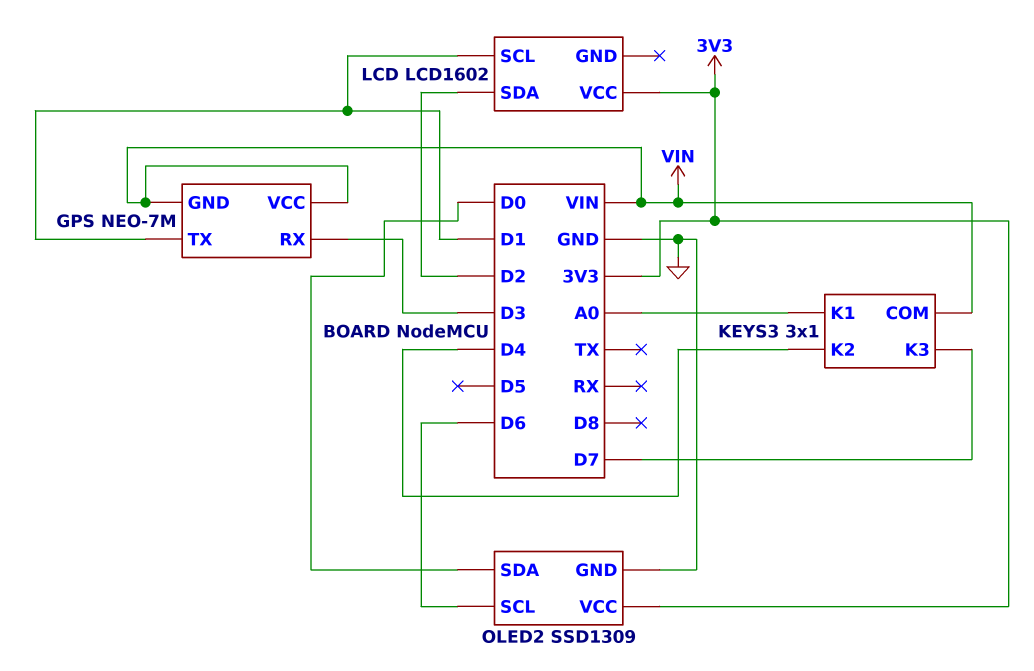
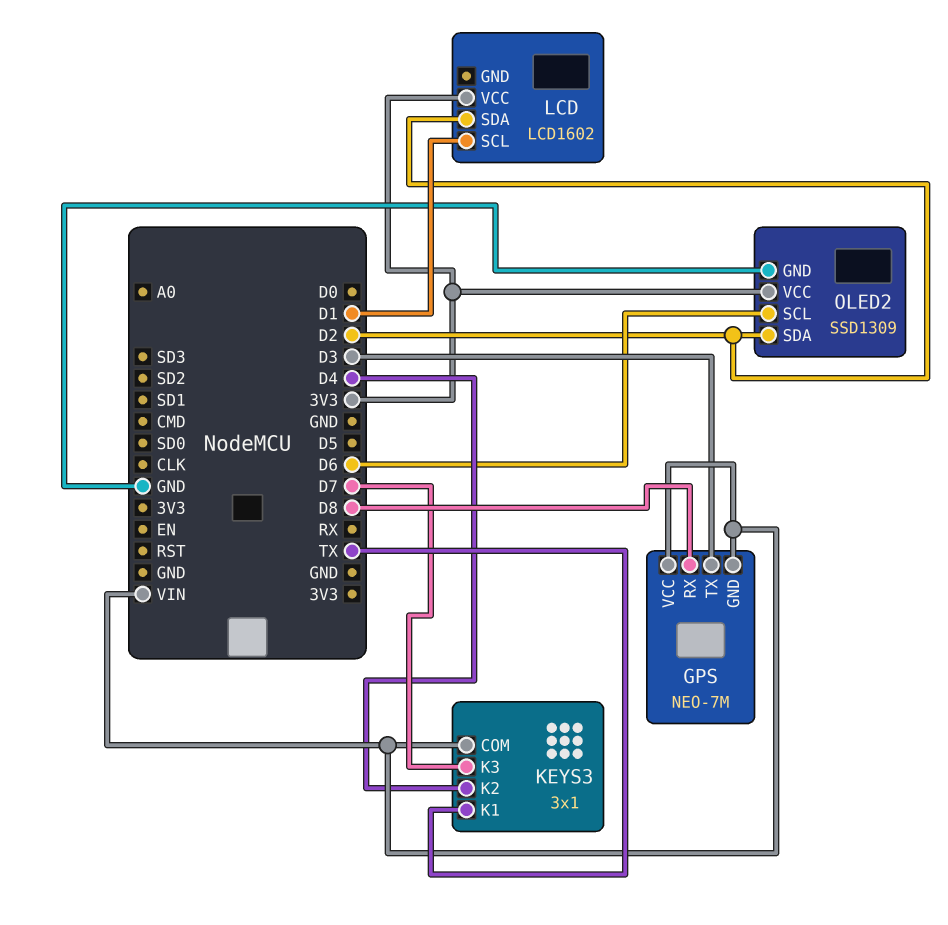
GPS pin RX: D3 -> D8
GPS pin TX: D1 -> D3
KEYS3 pin K1: A0 -> TX
OLED2 pin SDA: D0 -> D2

